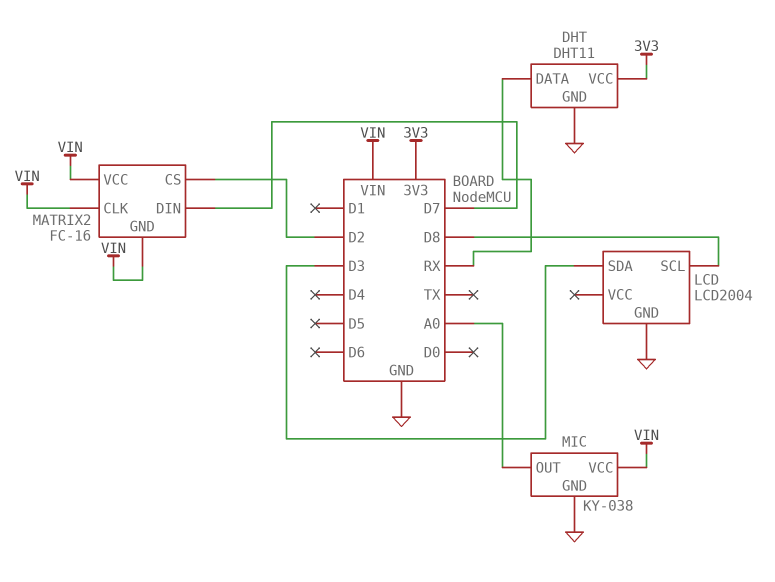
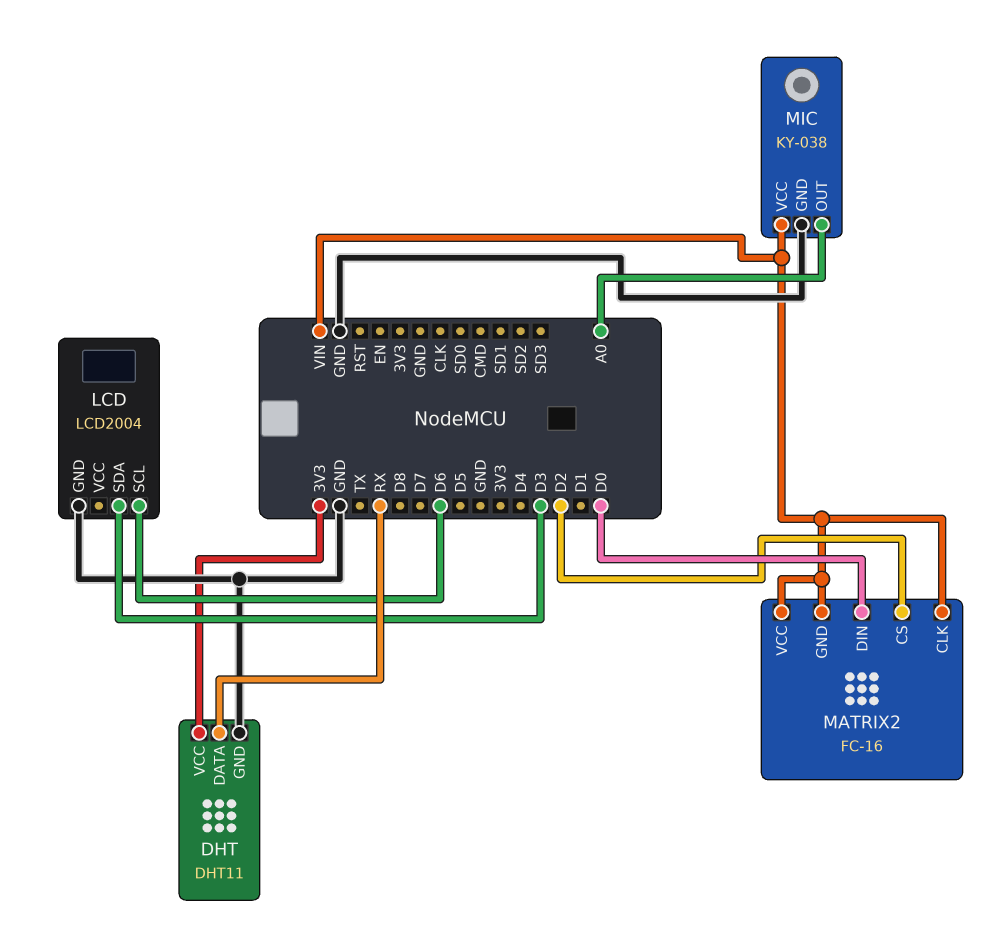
LCD pin SCL: D8 -> D6
MATRIX2 pin DIN: D7 -> D0

